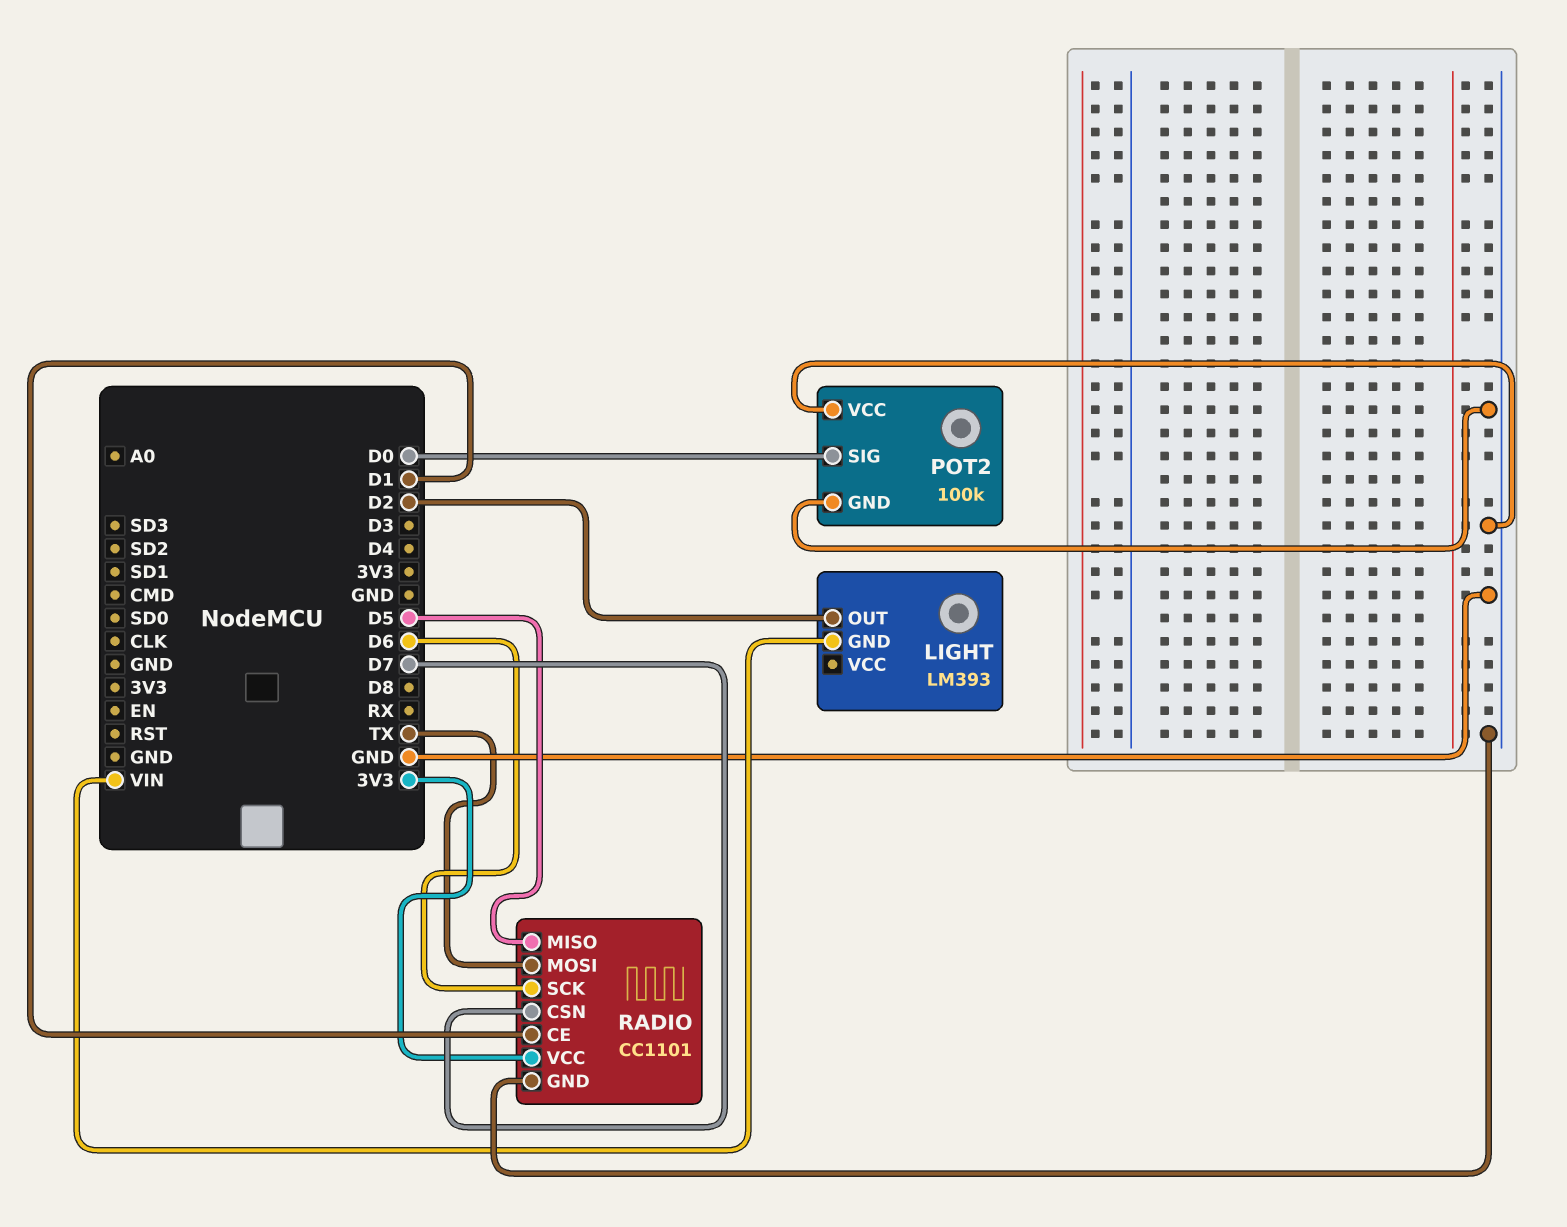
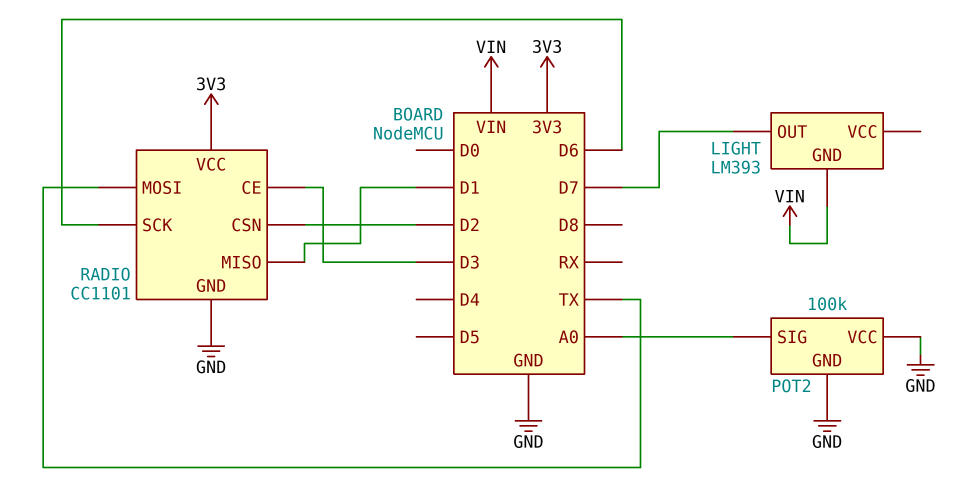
LIGHT pin OUT: D2 -> D7
POT2 pin SIG: D0 -> A0
RADIO pin CE: D1 -> D3
RADIO pin CSN: D7 -> D2
RADIO pin MISO: D5 -> D1

